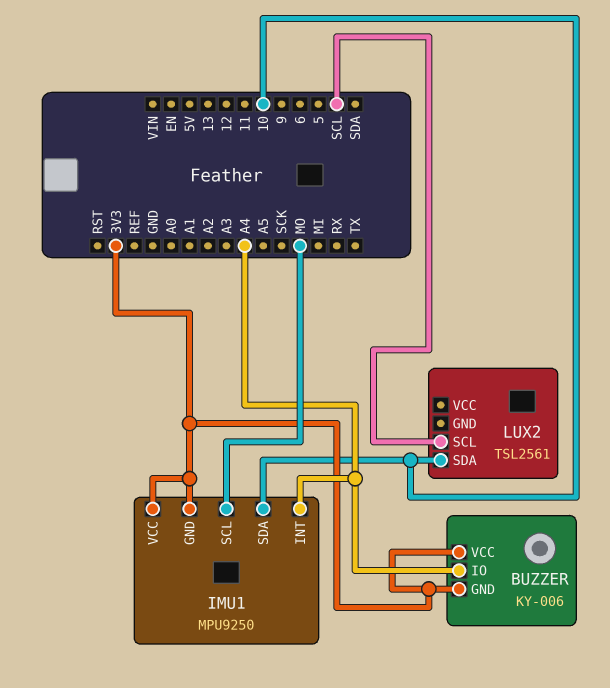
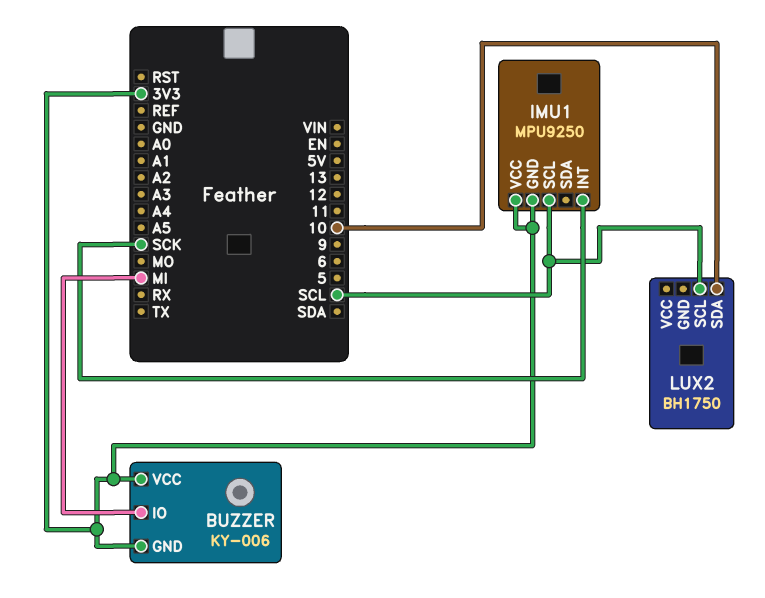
BUZZER pin IO: A4 -> MI
IMU1 pin INT: A4 -> SCK
IMU1 pin SCL: MO -> SCL
IMU1 pin SDA: 10 -> none
LUX2: TSL2561 -> BH1750

